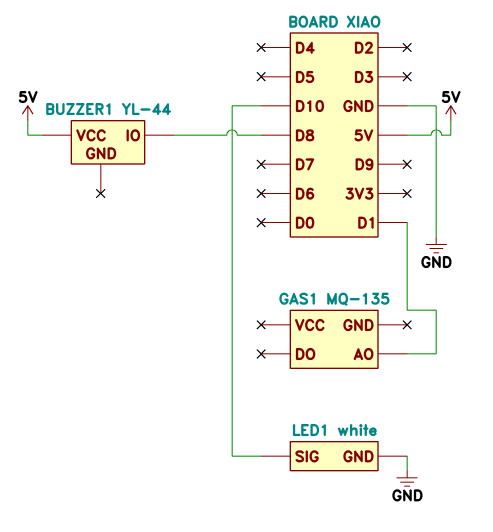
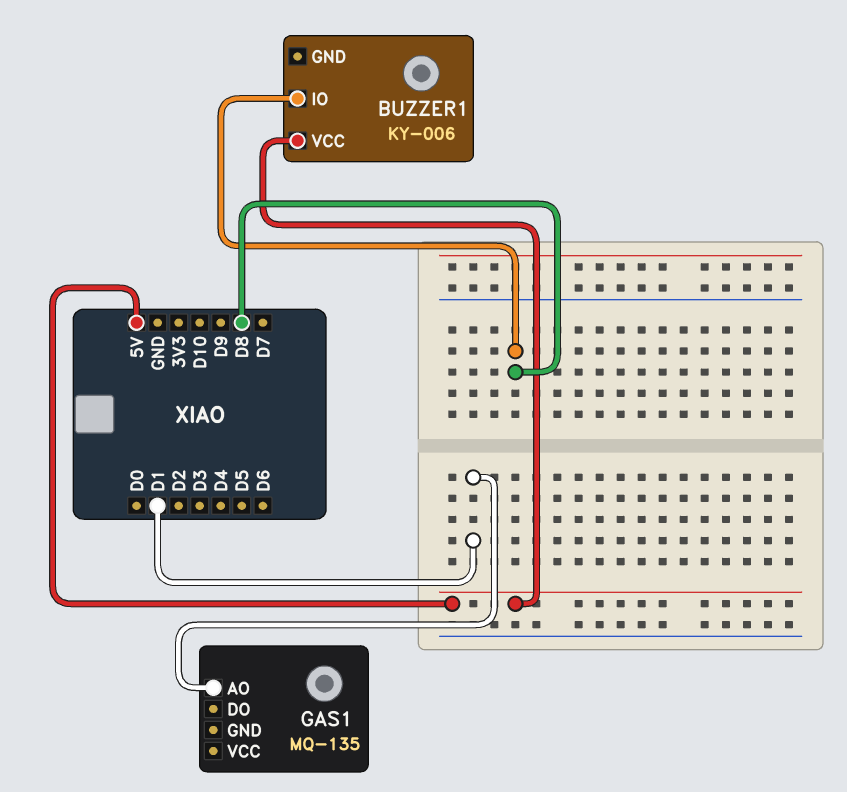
BUZZER1: YL-44 -> KY-006
LED1: white -> none
LED1 pin GND: GND -> none
LED1 pin SIG: D10 -> none

